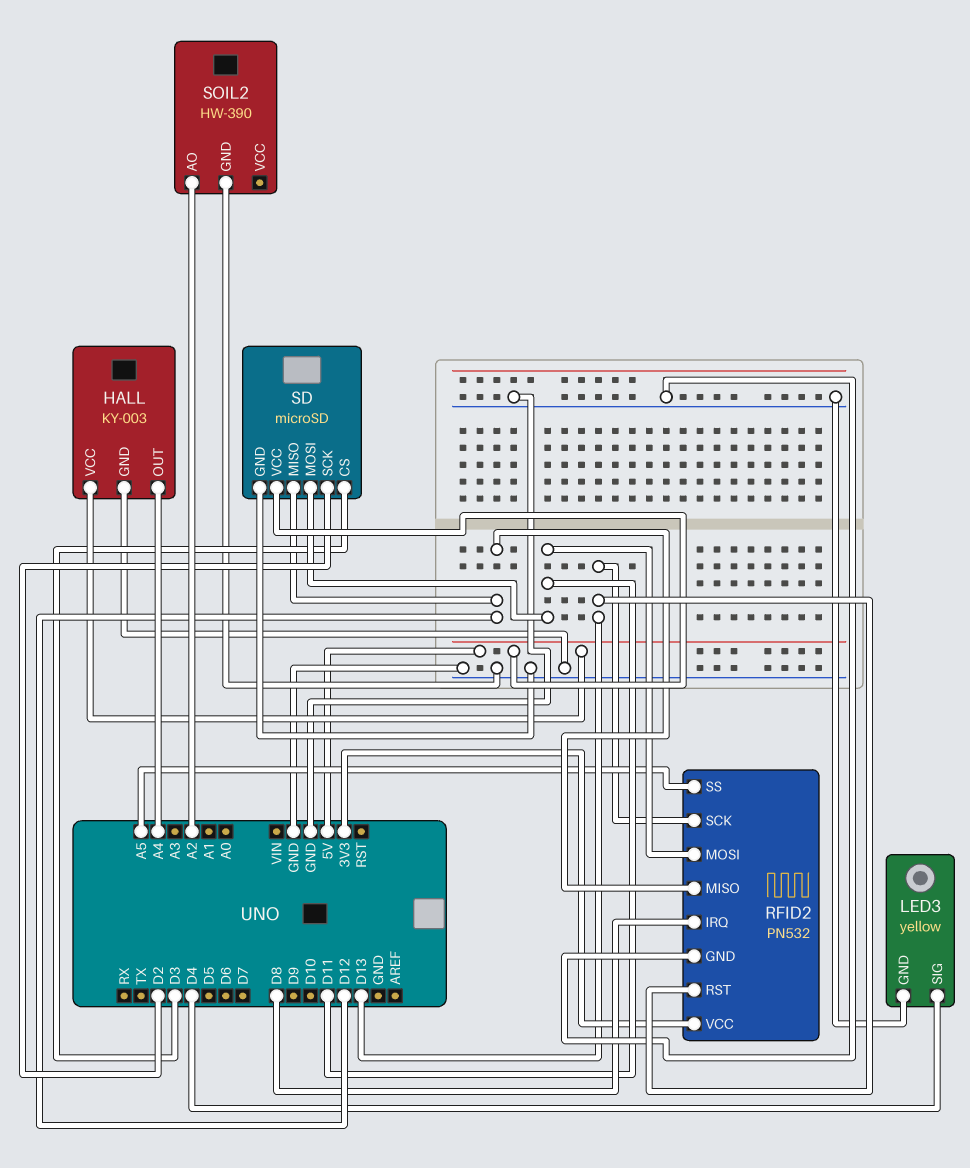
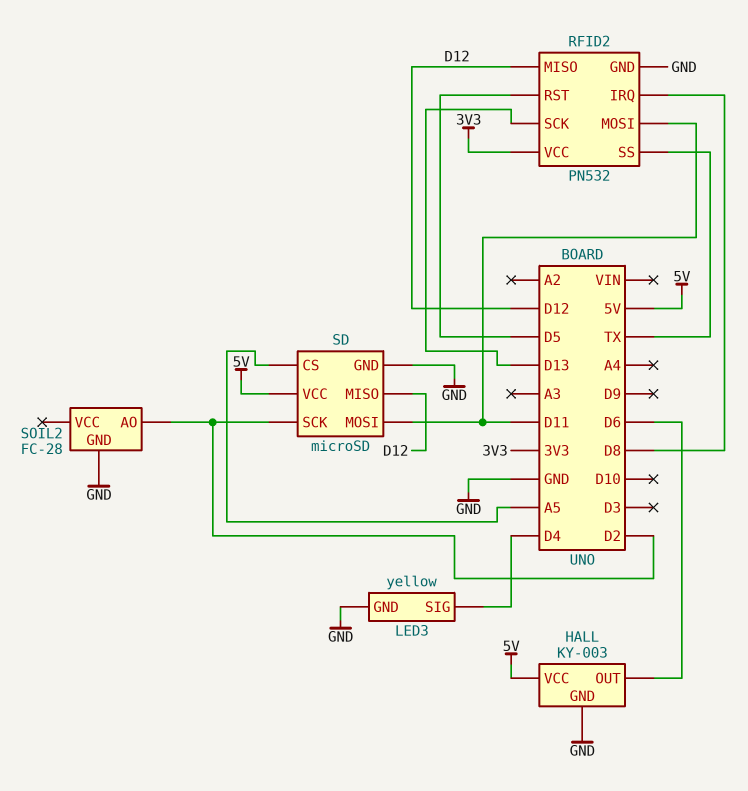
HALL pin OUT: A4 -> D6
RFID2 pin RST: D13 -> D5
RFID2 pin SS: A5 -> TX
SD pin CS: D3 -> A5
SOIL2: HW-390 -> FC-28
SOIL2 pin AO: A2 -> D2

